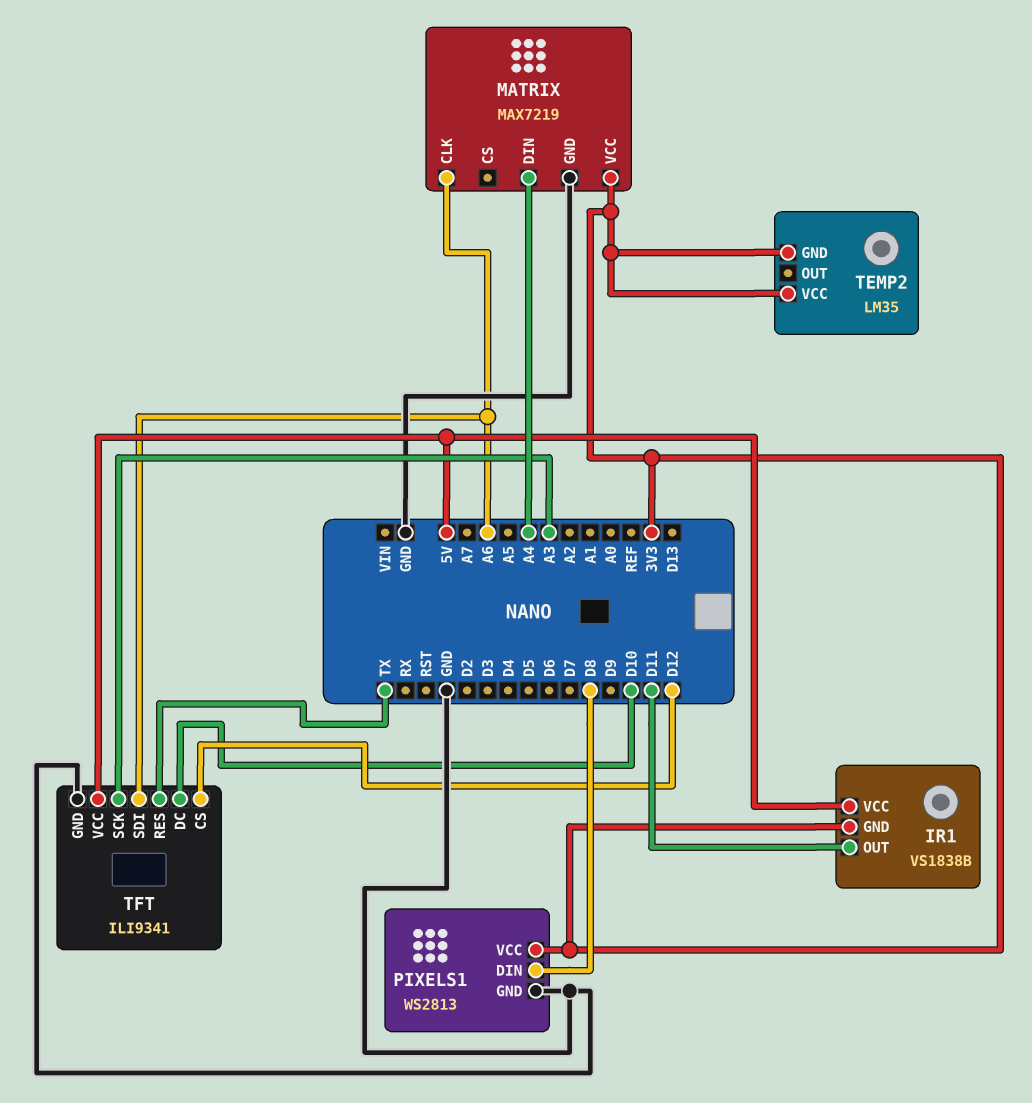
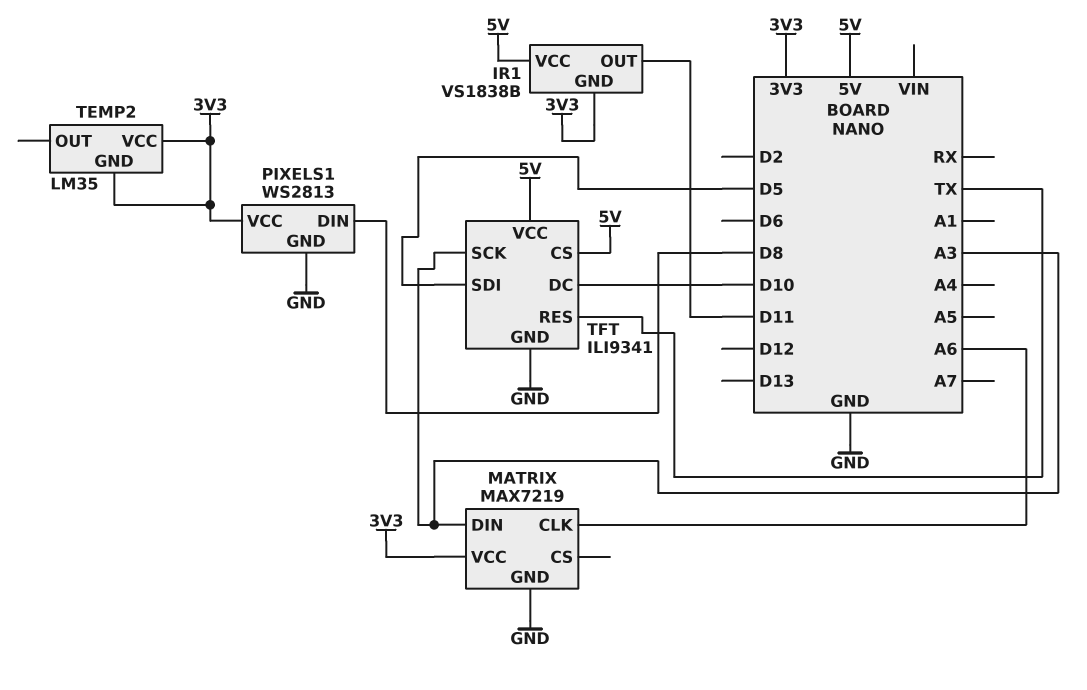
MATRIX pin DIN: A4 -> A3
TFT pin CS: D12 -> 5V
TFT pin SDI: A6 -> D5

